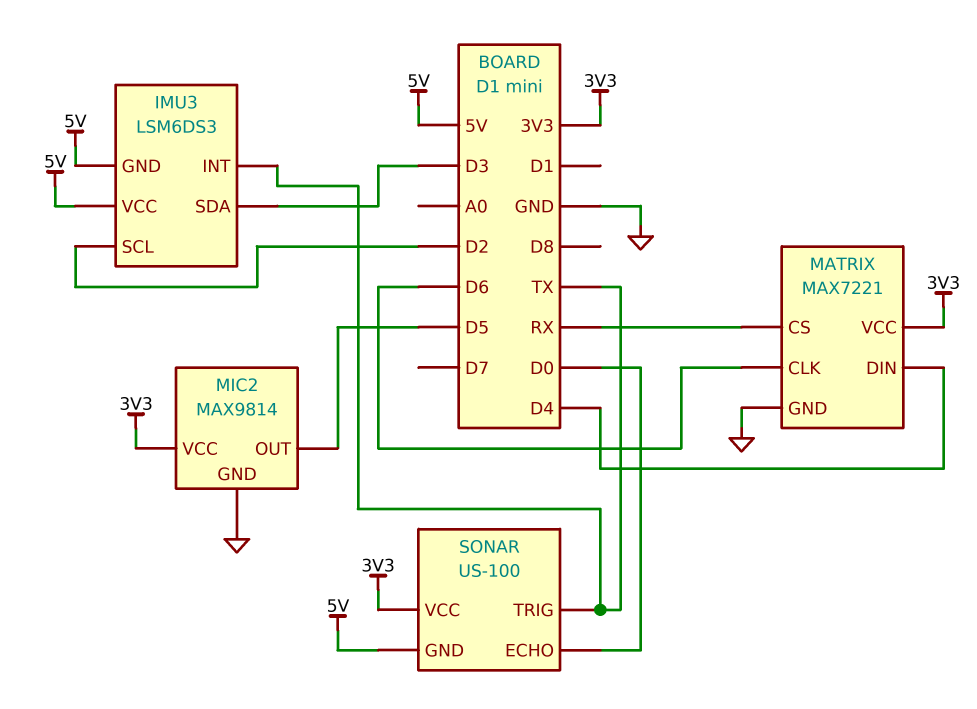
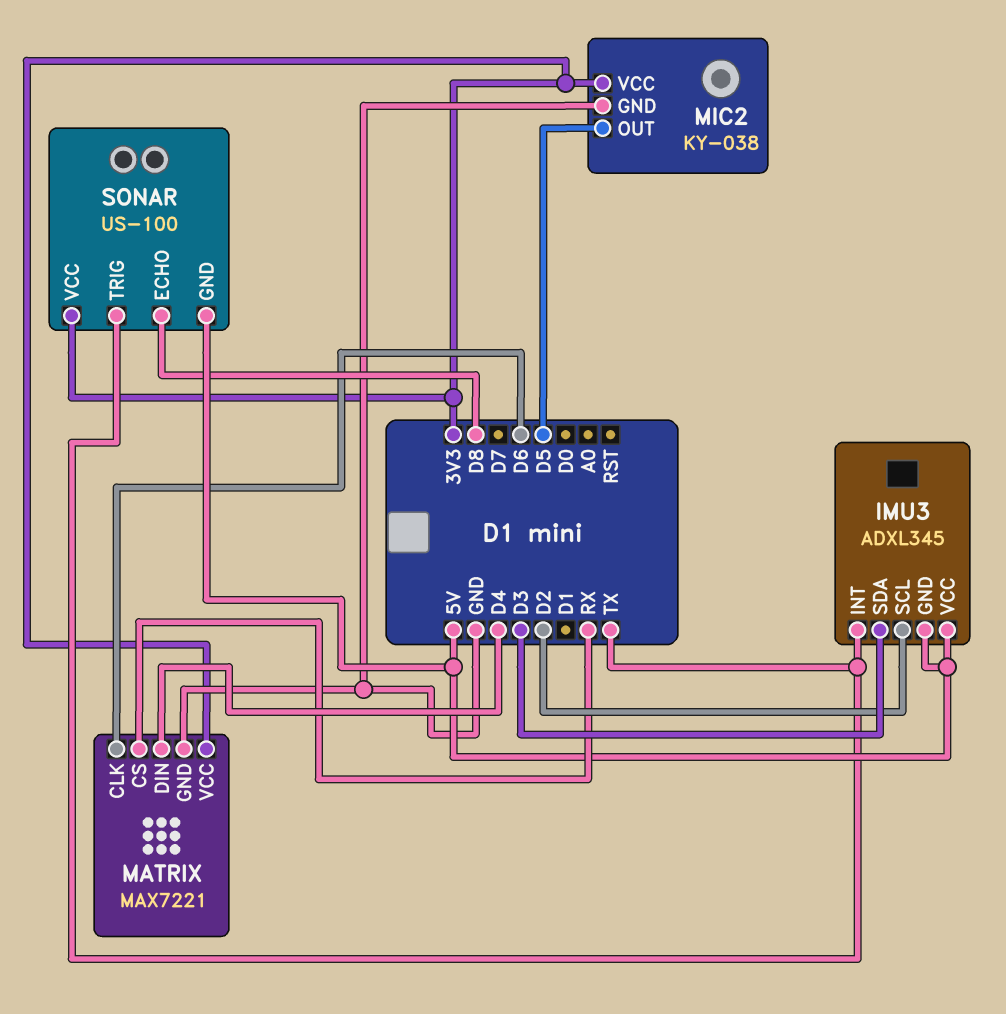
IMU3: LSM6DS3 -> ADXL345
MIC2: MAX9814 -> KY-038
SONAR pin ECHO: D0 -> D8

